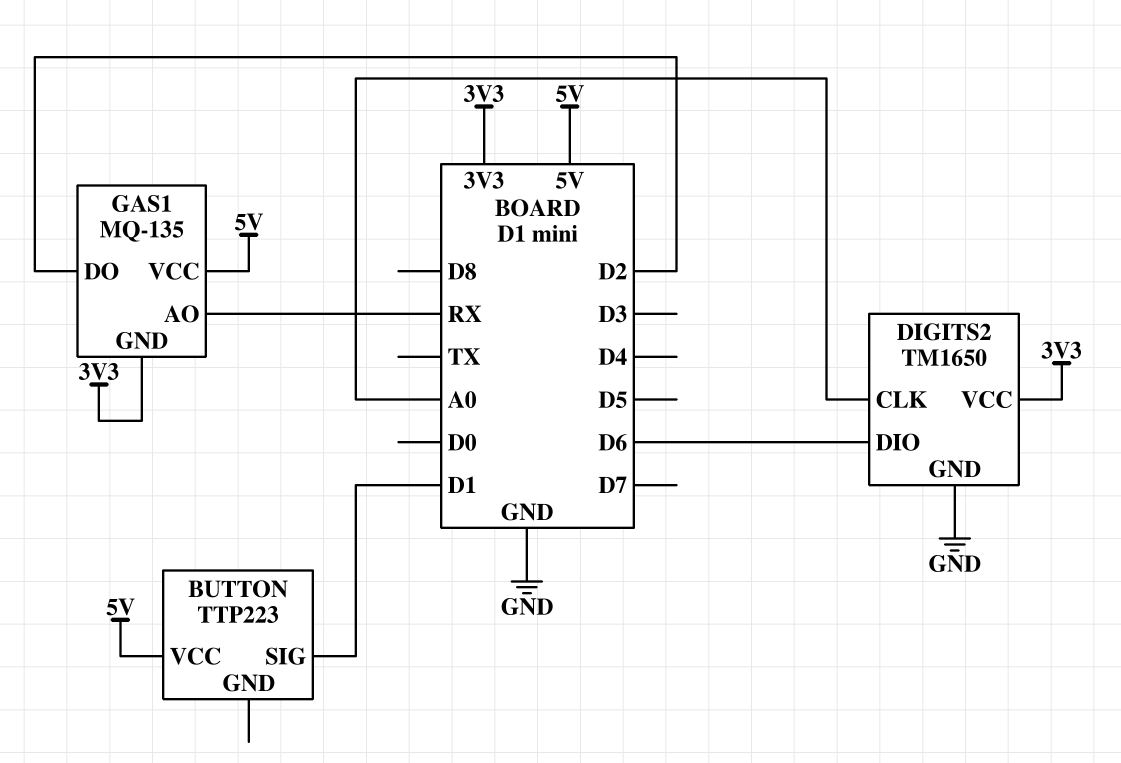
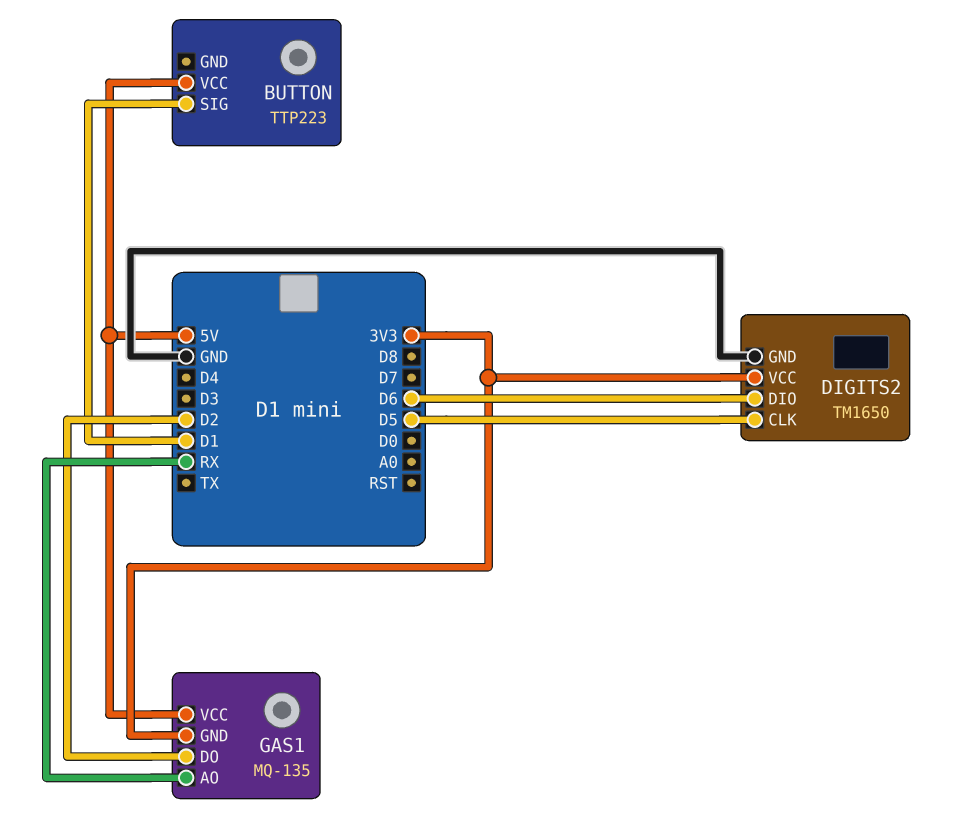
DIGITS2 pin CLK: A0 -> D5

